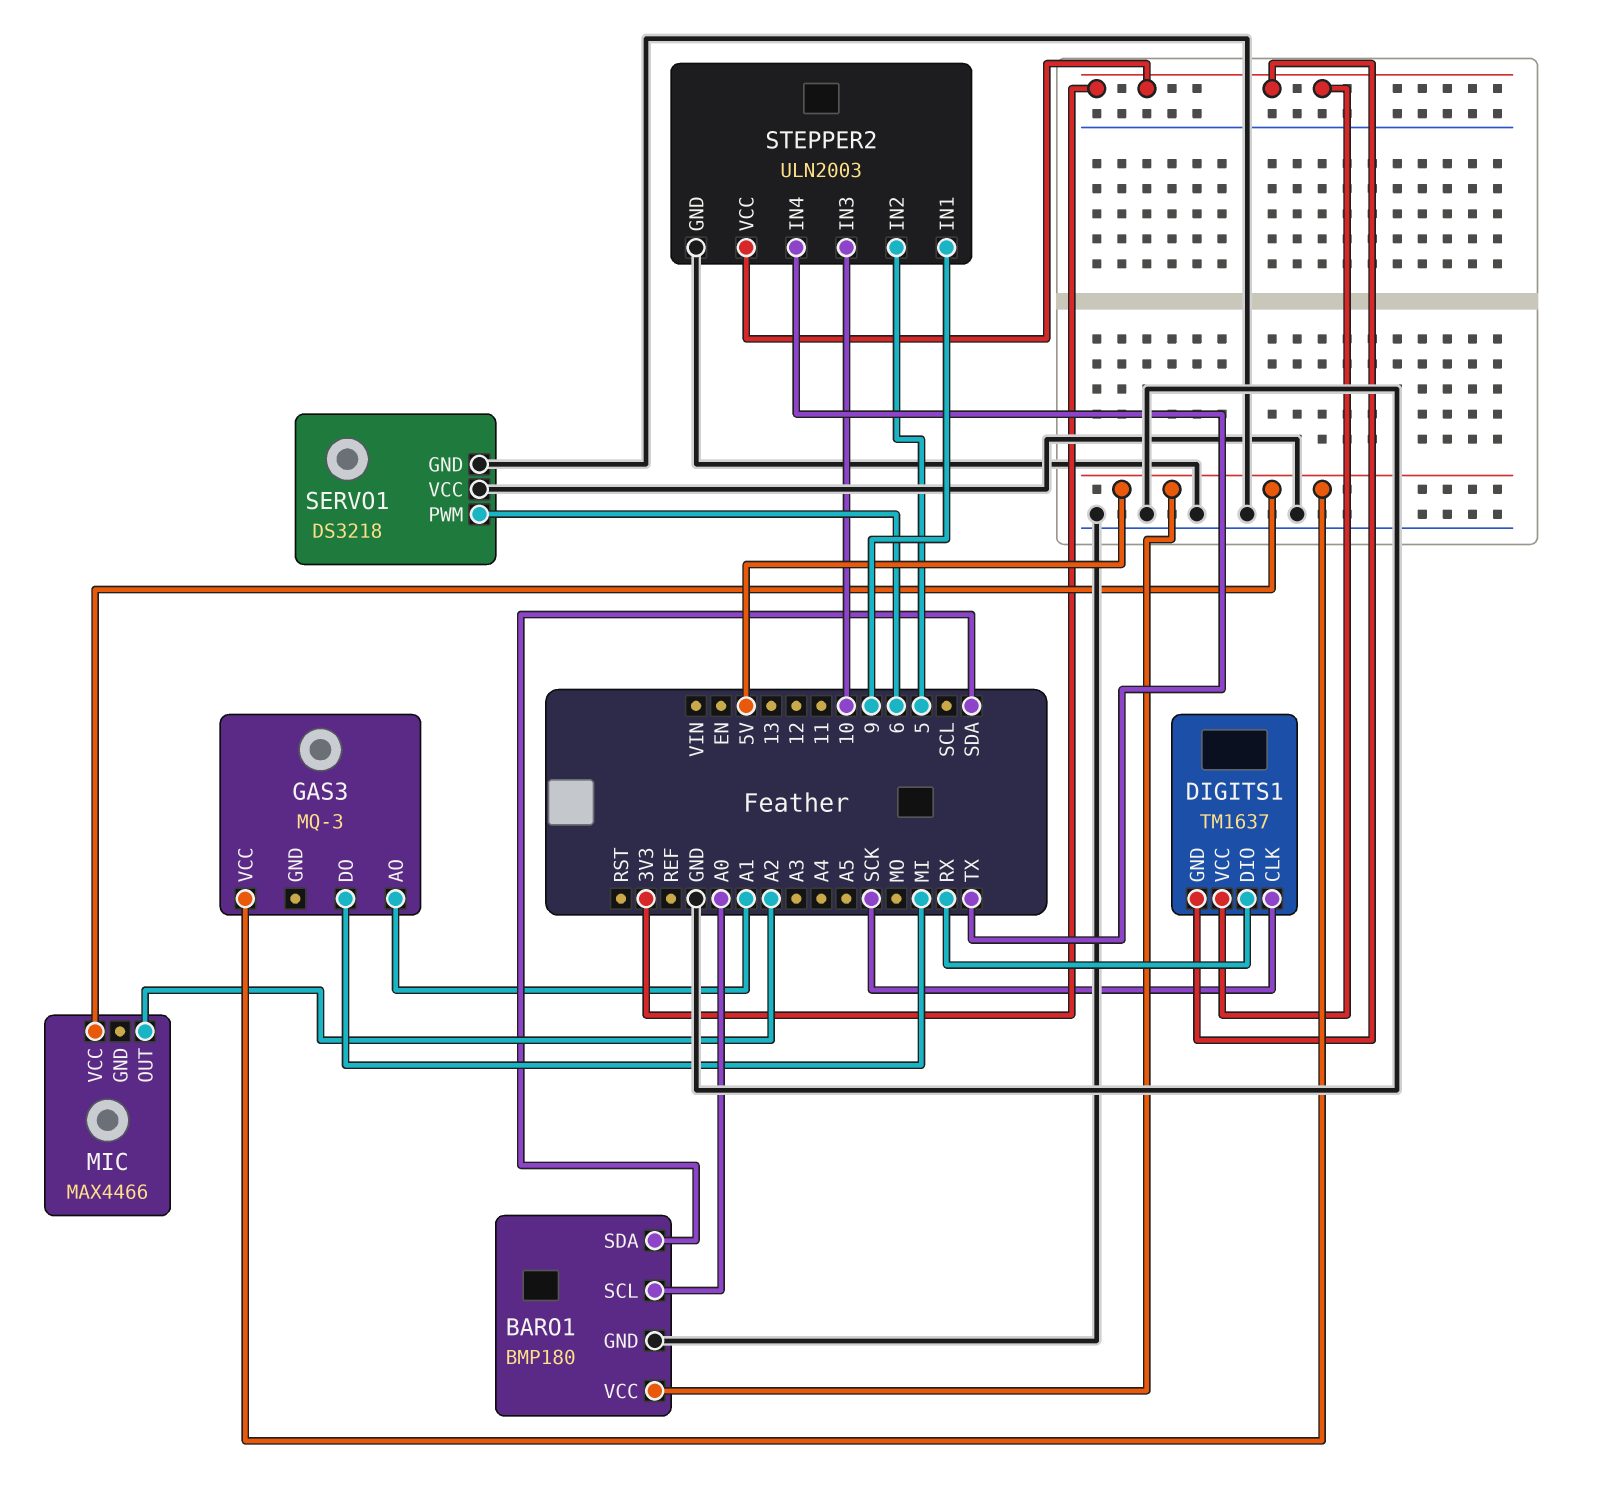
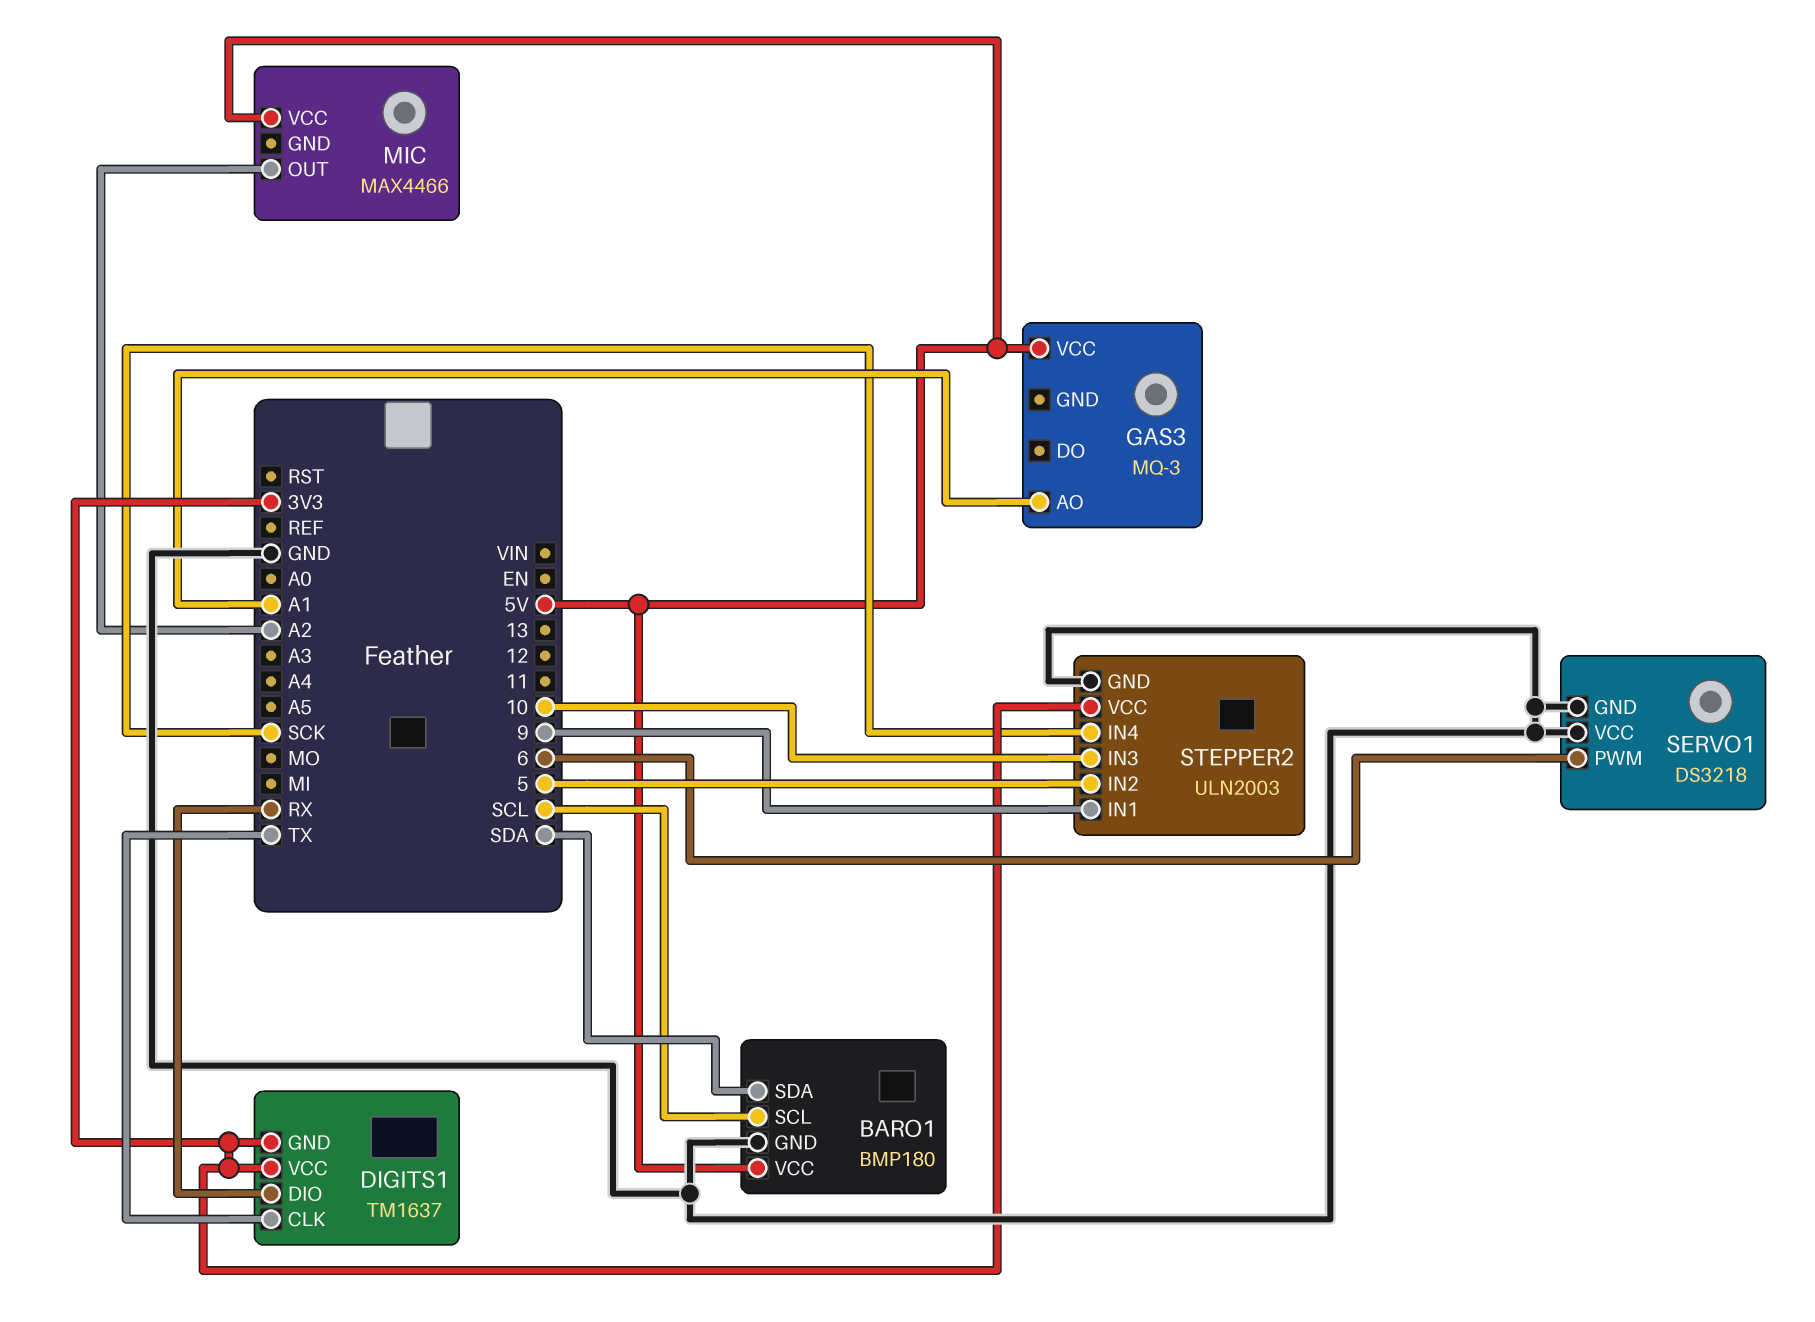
BARO1 pin SCL: A0 -> SCL
DIGITS1 pin CLK: SCK -> TX
GAS3 pin DO: MI -> none
STEPPER2 pin IN4: TX -> SCK

